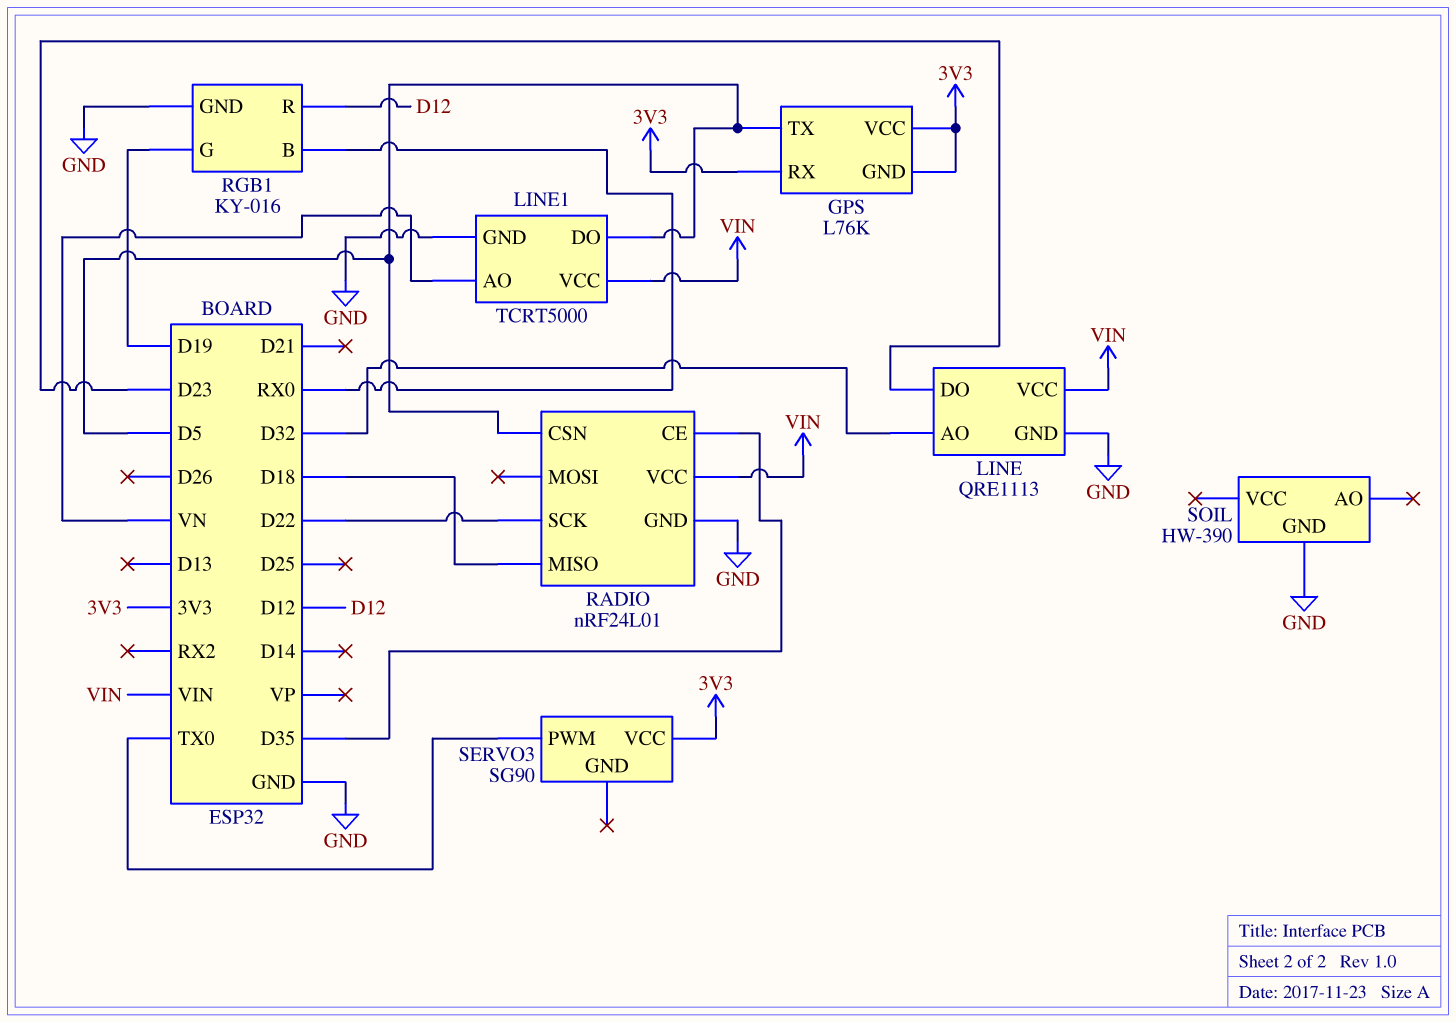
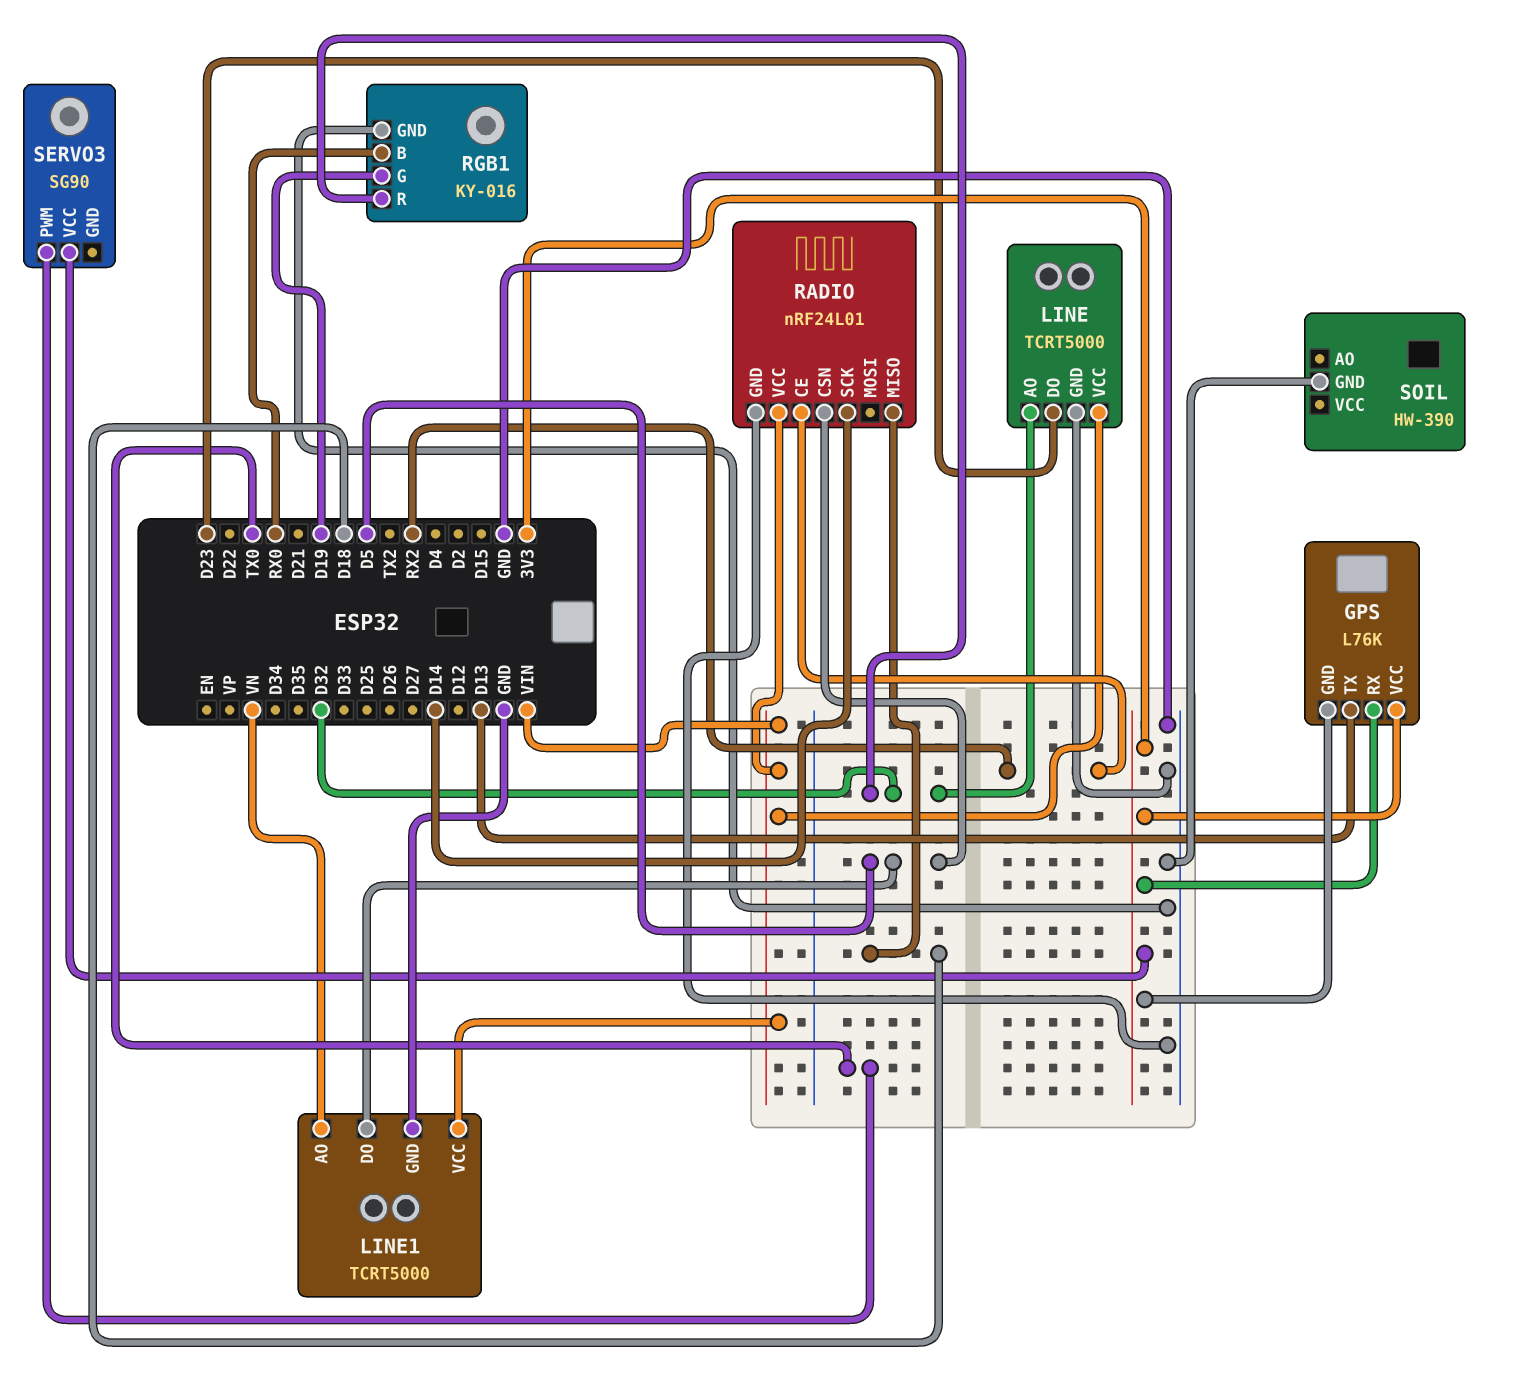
GPS pin TX: D5 -> D13
LINE: QRE1113 -> TCRT5000
RADIO pin CE: D35 -> RX2
RADIO pin SCK: D22 -> D14
RGB1 pin R: D12 -> D32

